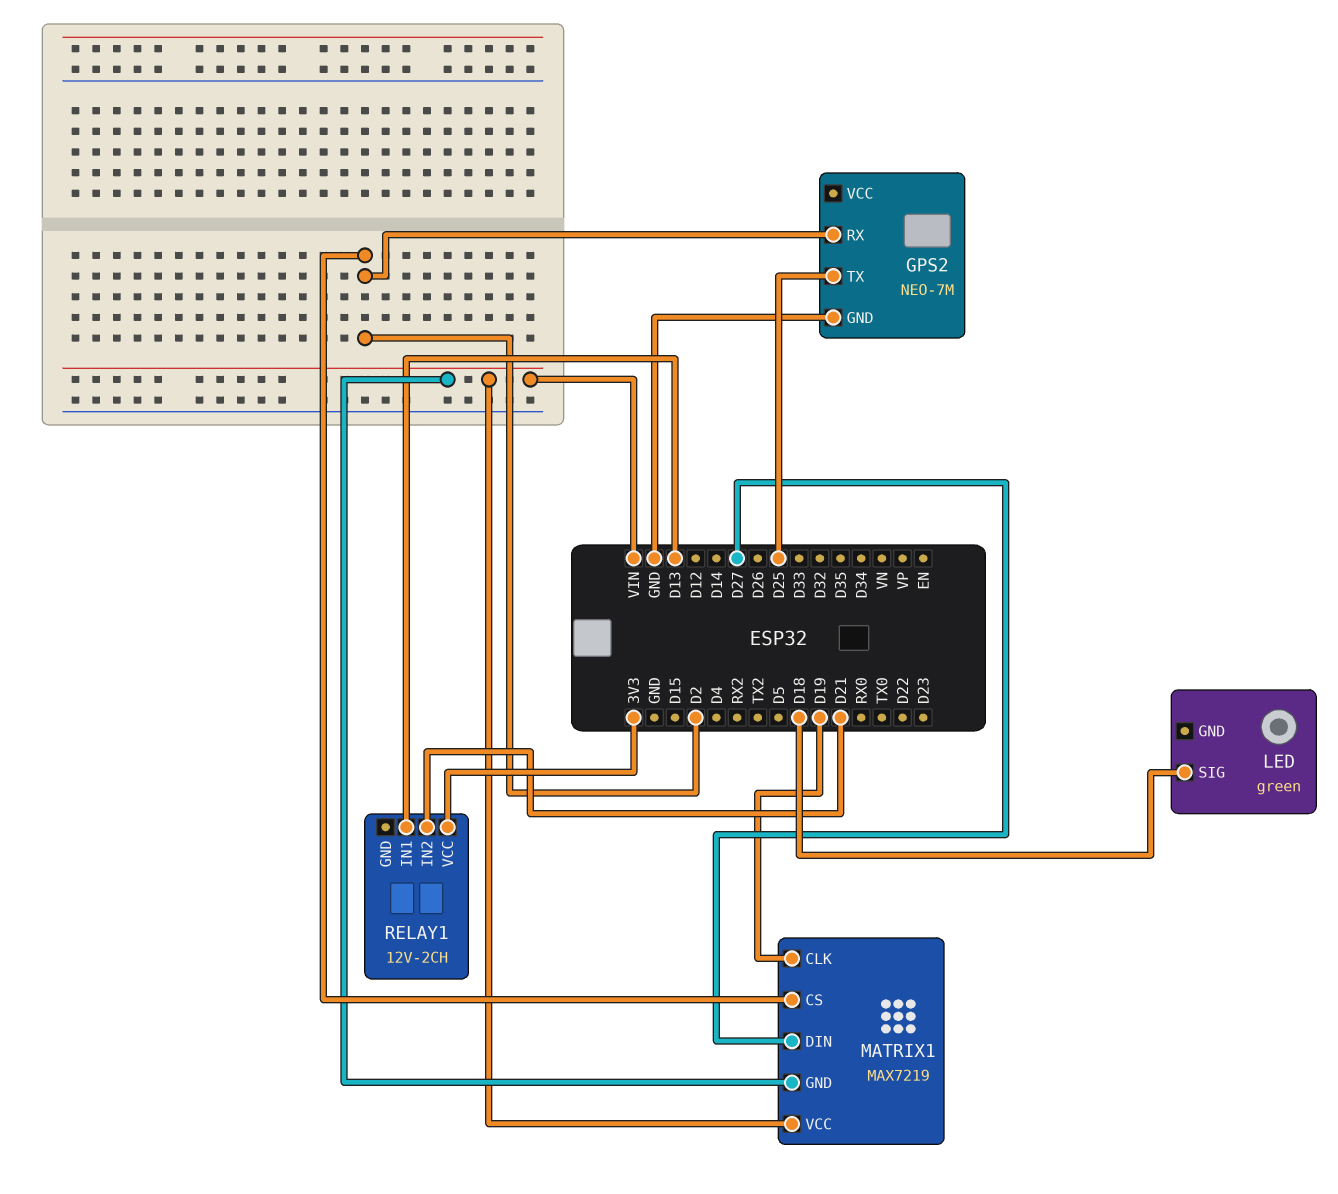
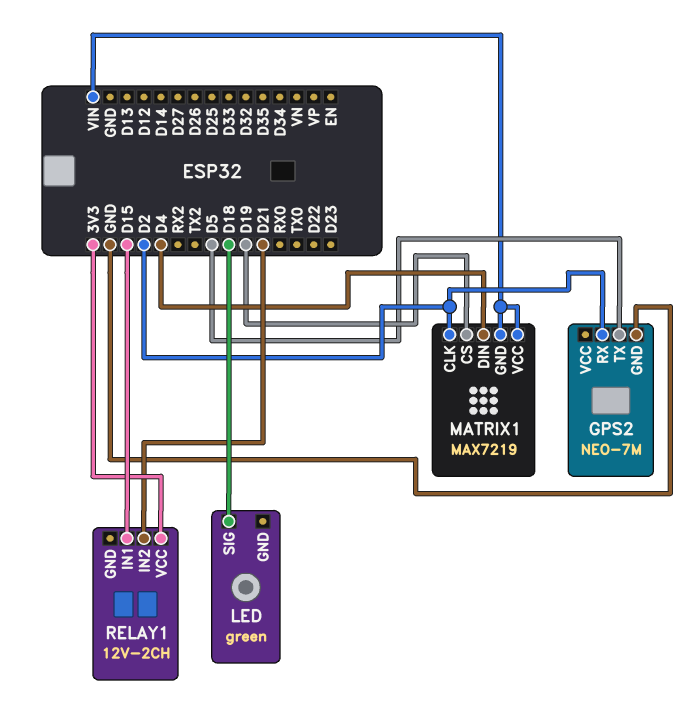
GPS2 pin TX: D25 -> D5
MATRIX1 pin CLK: D19 -> D2
MATRIX1 pin CS: D2 -> D19
MATRIX1 pin DIN: D27 -> D4
RELAY1 pin IN1: D13 -> D15

